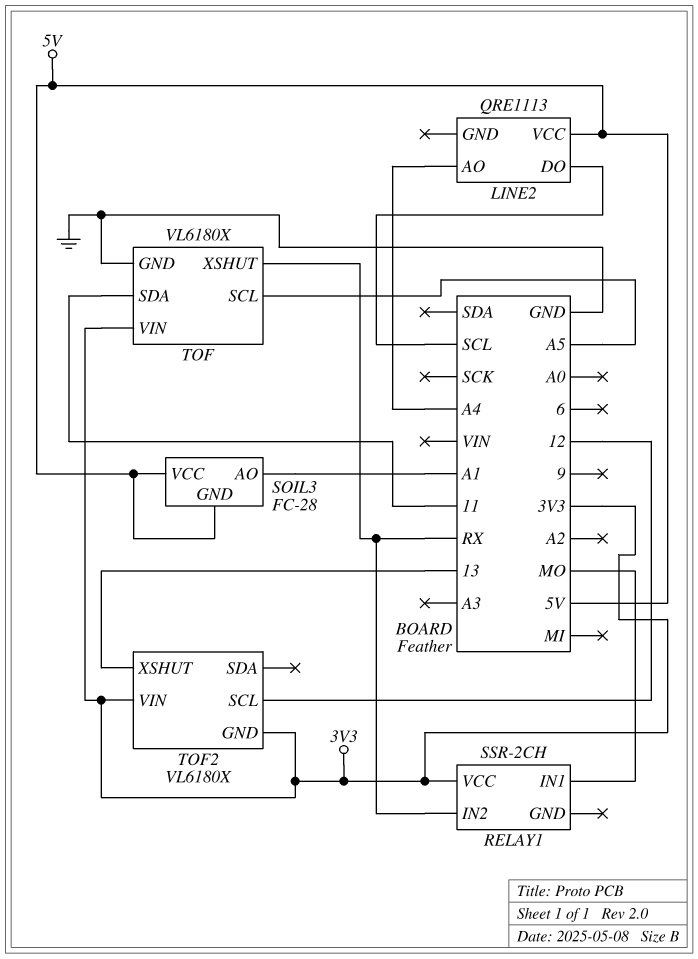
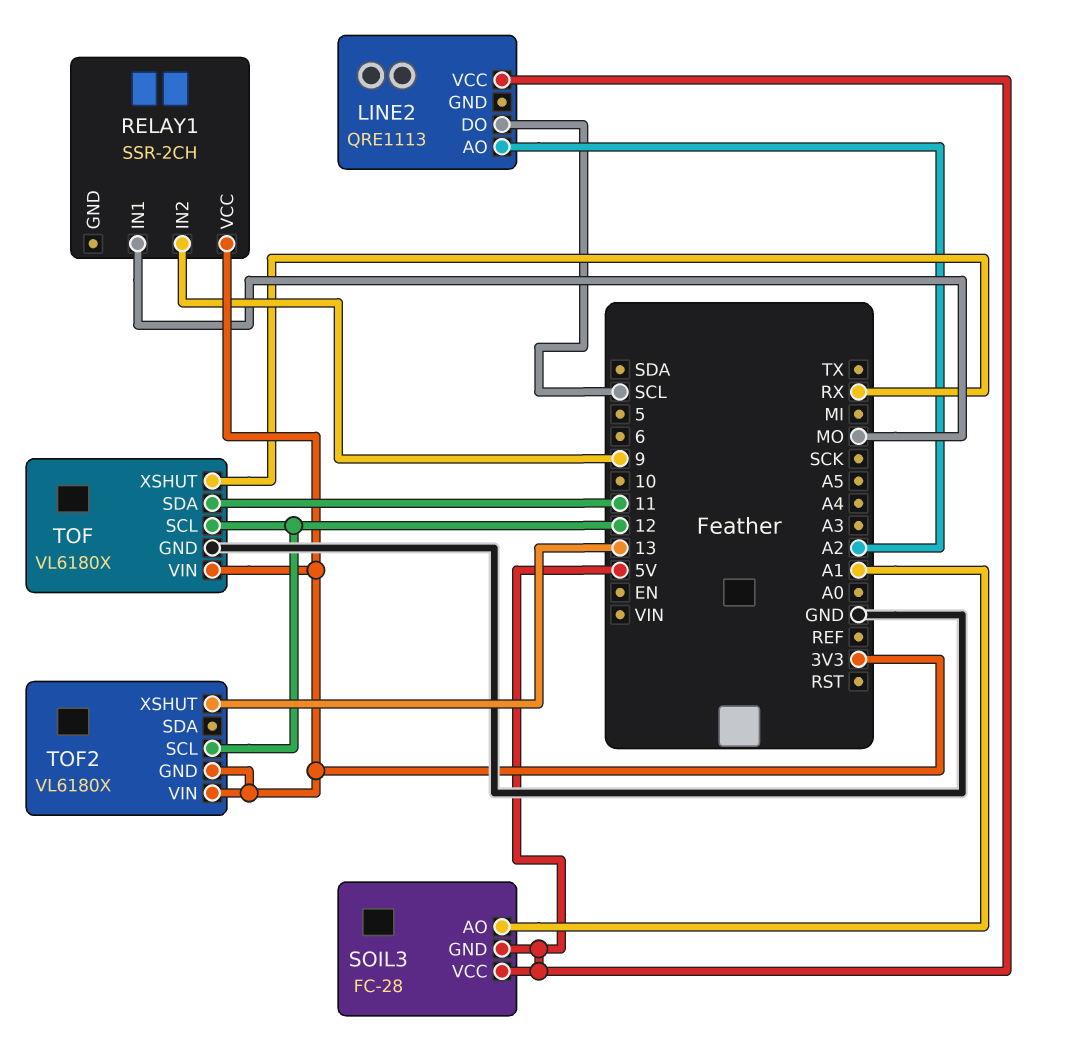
LINE2 pin AO: A4 -> A2
RELAY1 pin IN2: RX -> 9
TOF pin SCL: A5 -> 12

